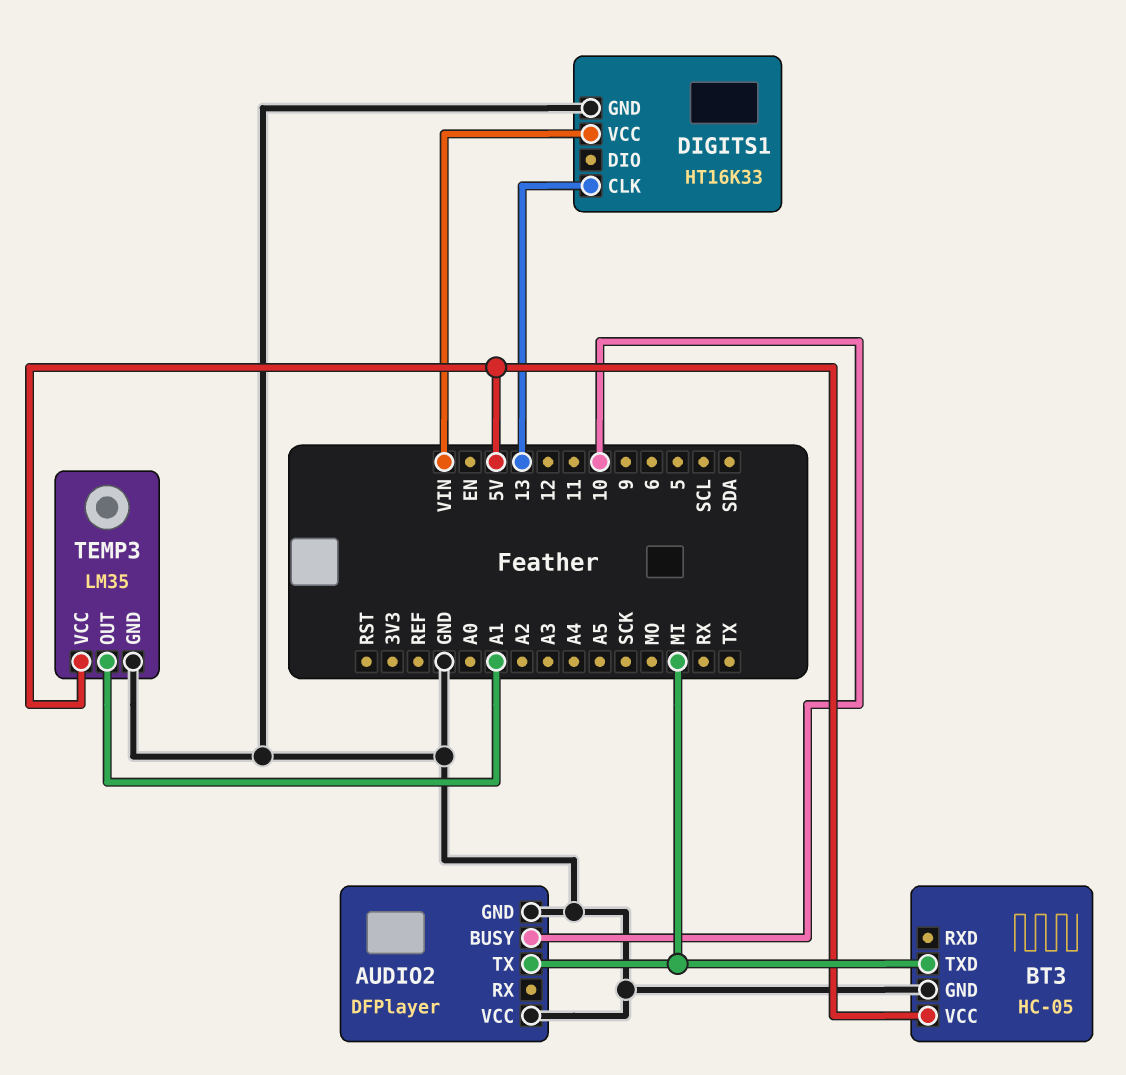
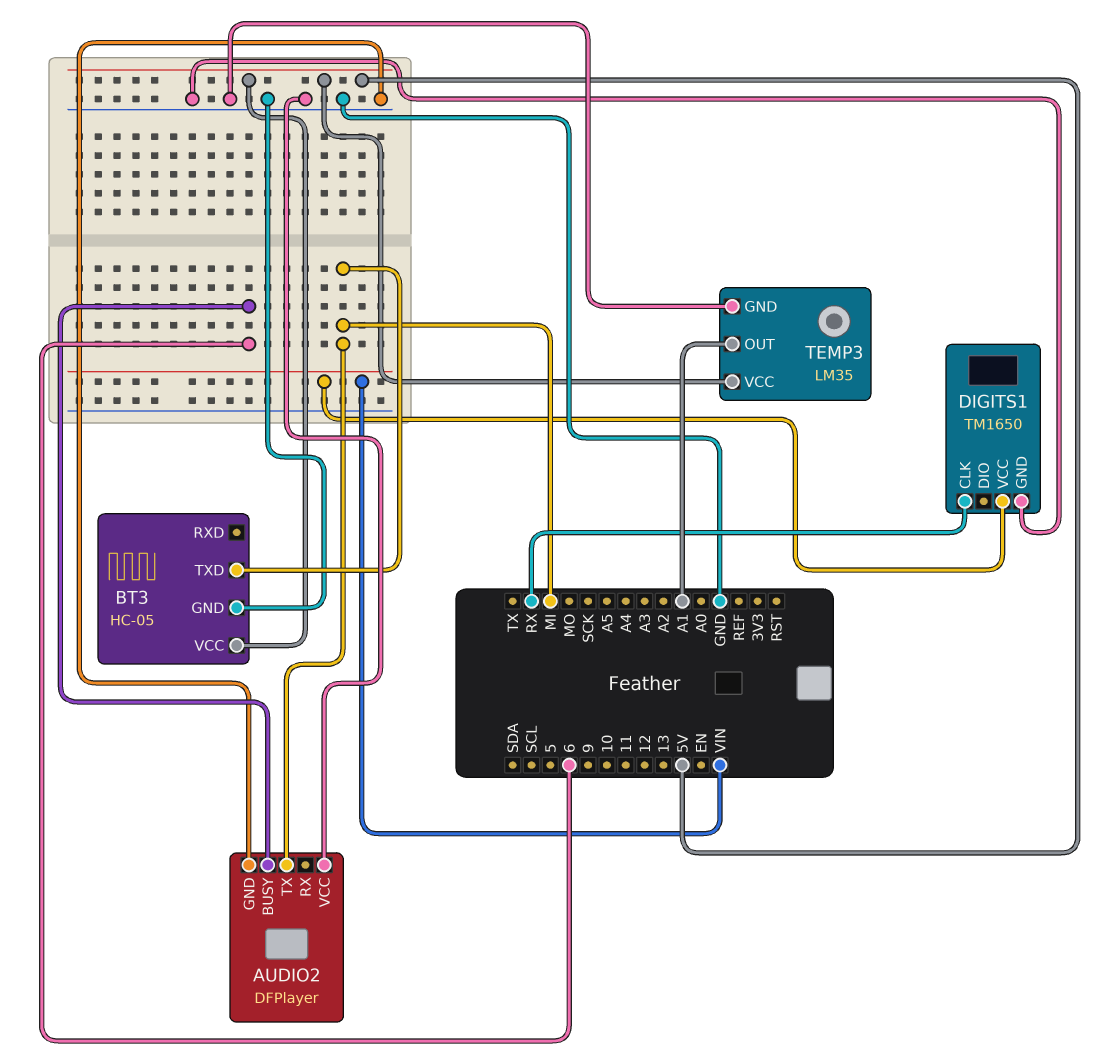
AUDIO2 pin BUSY: 10 -> 6
DIGITS1: HT16K33 -> TM1650
DIGITS1 pin CLK: 13 -> RX

